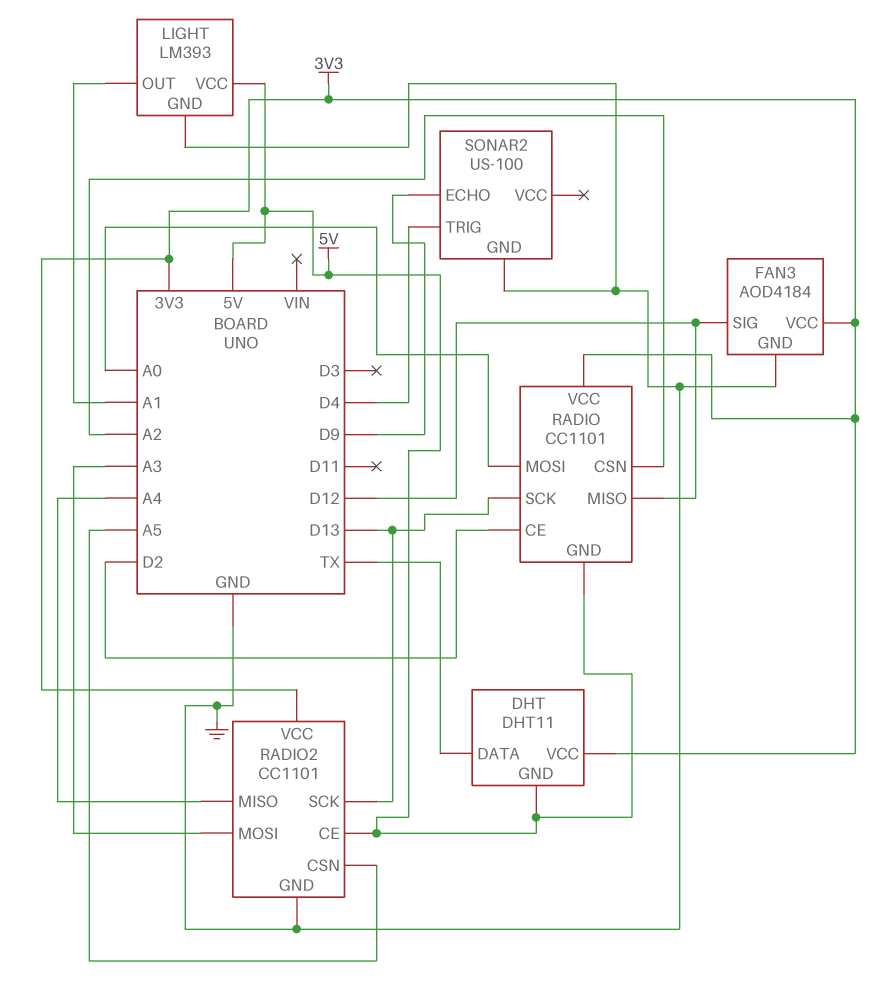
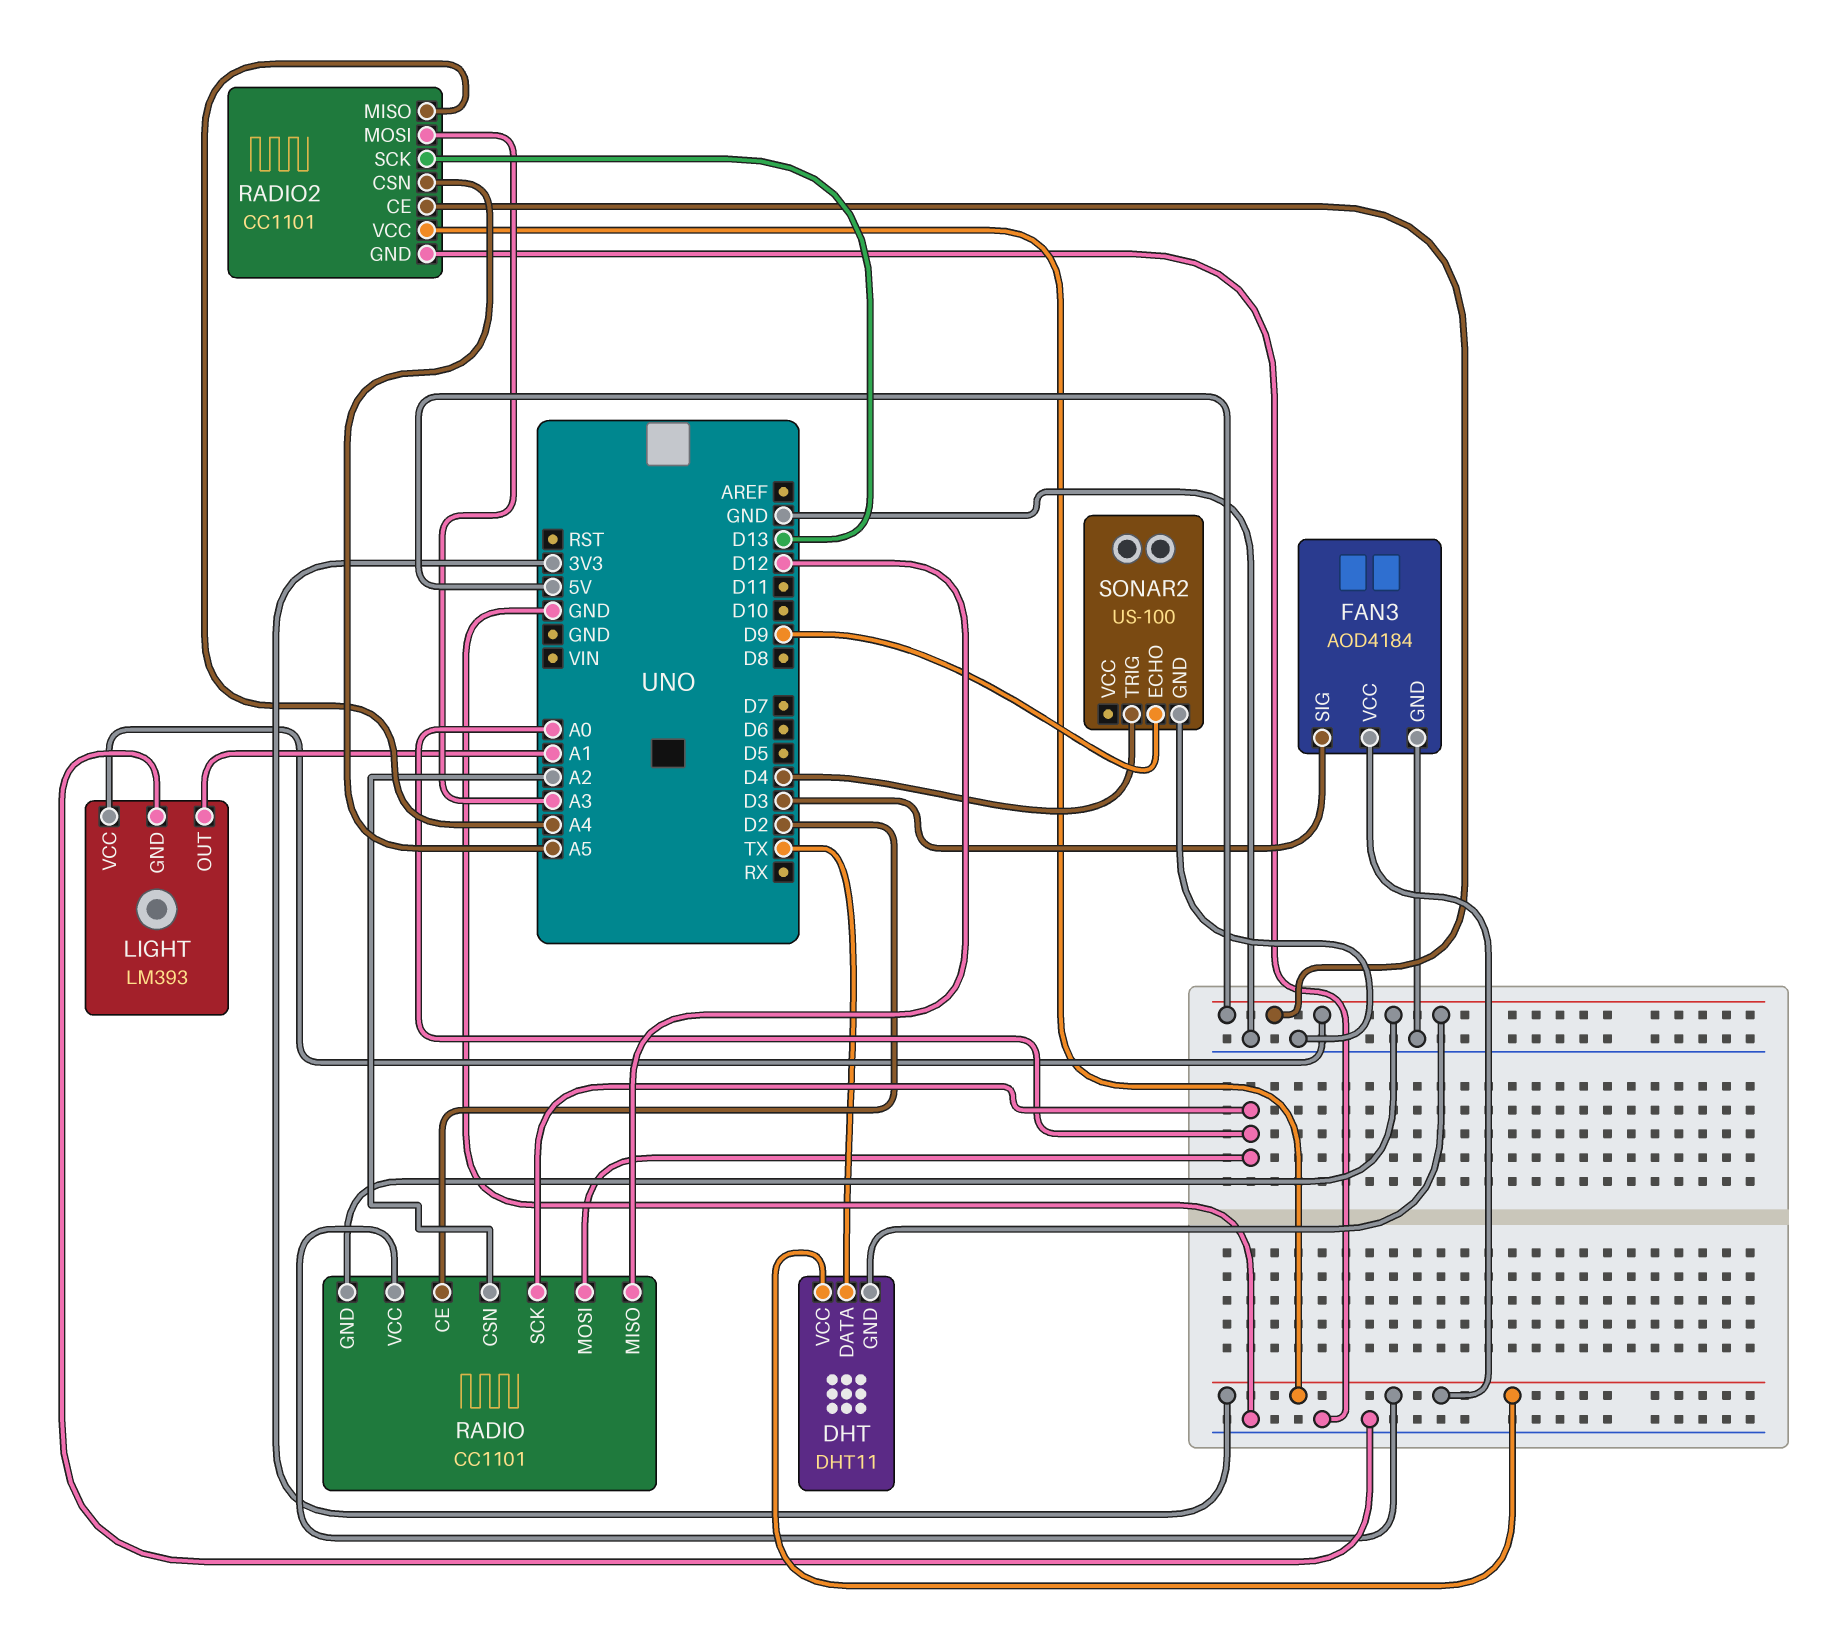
FAN3 pin SIG: D12 -> D3
RADIO pin SCK: D13 -> A0

